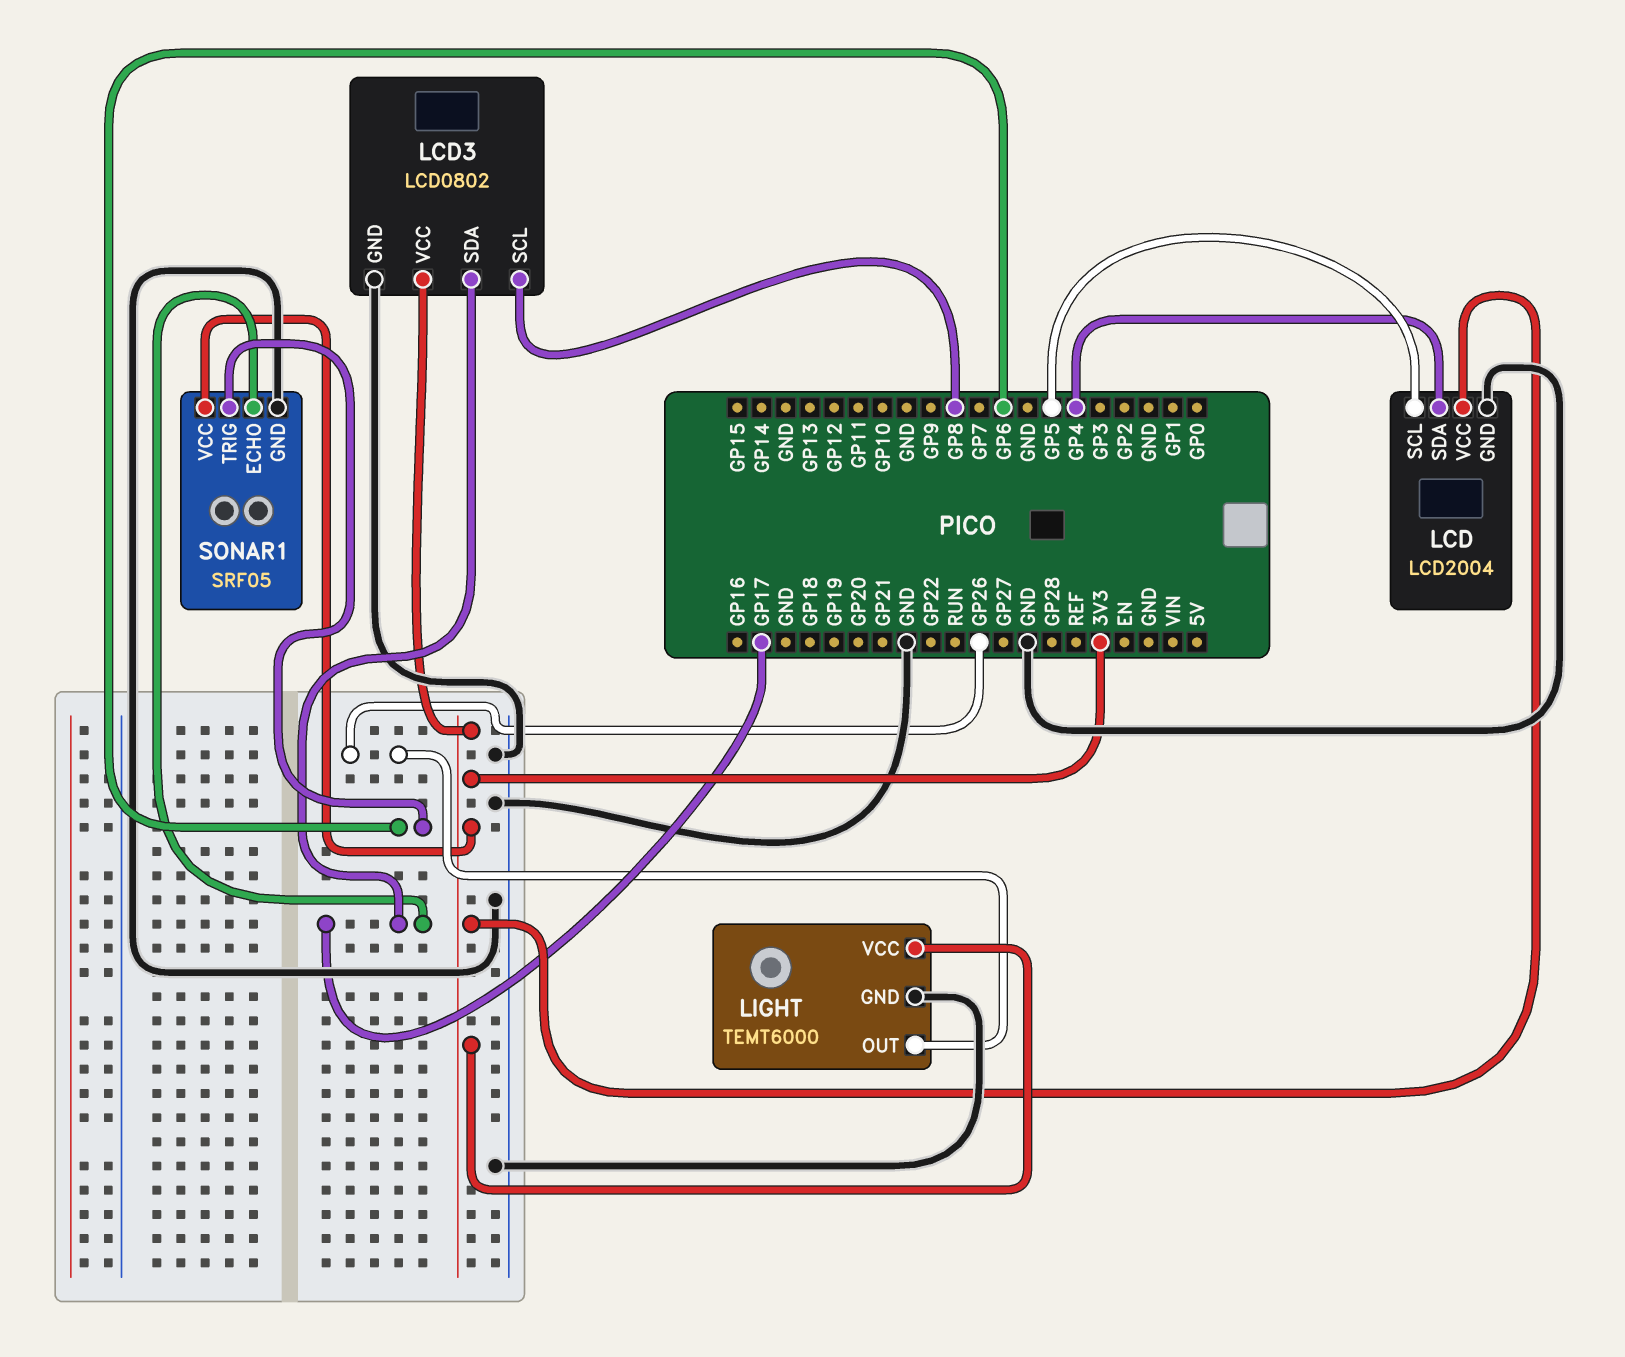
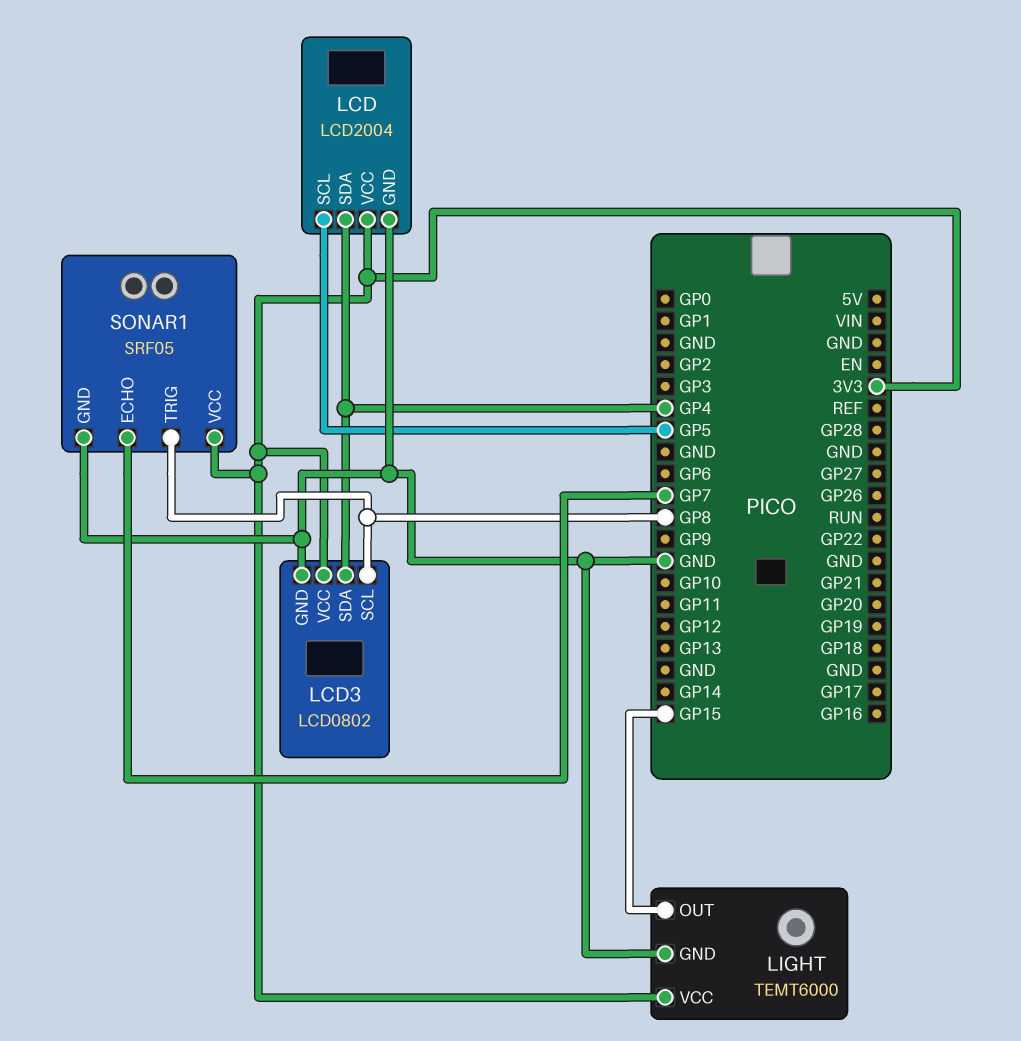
LCD3 pin SDA: GP17 -> GP4
LIGHT pin OUT: GP26 -> GP15
SONAR1 pin ECHO: GP17 -> GP7
SONAR1 pin TRIG: GP6 -> GP8

